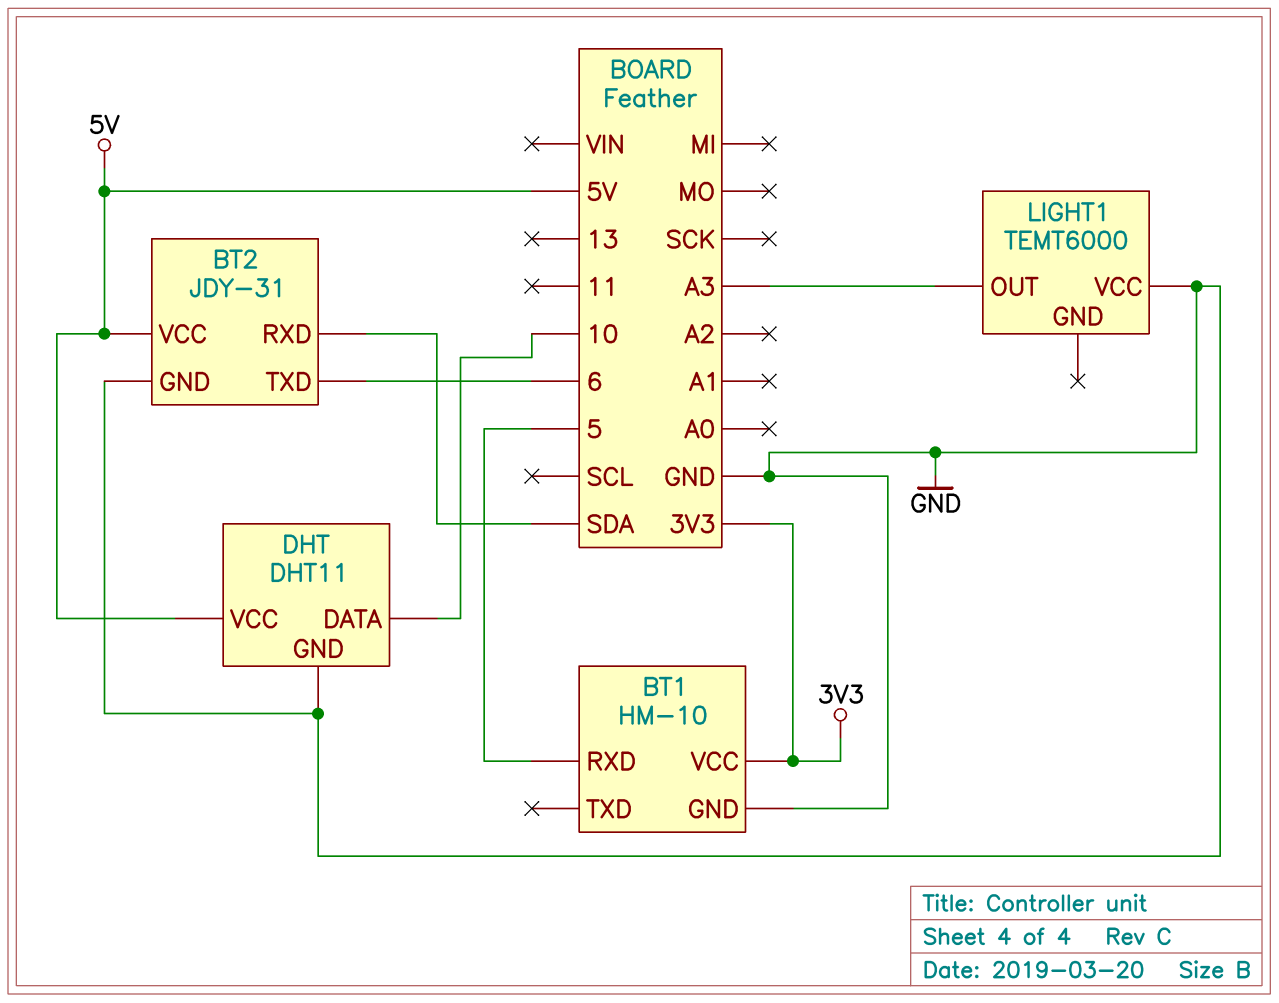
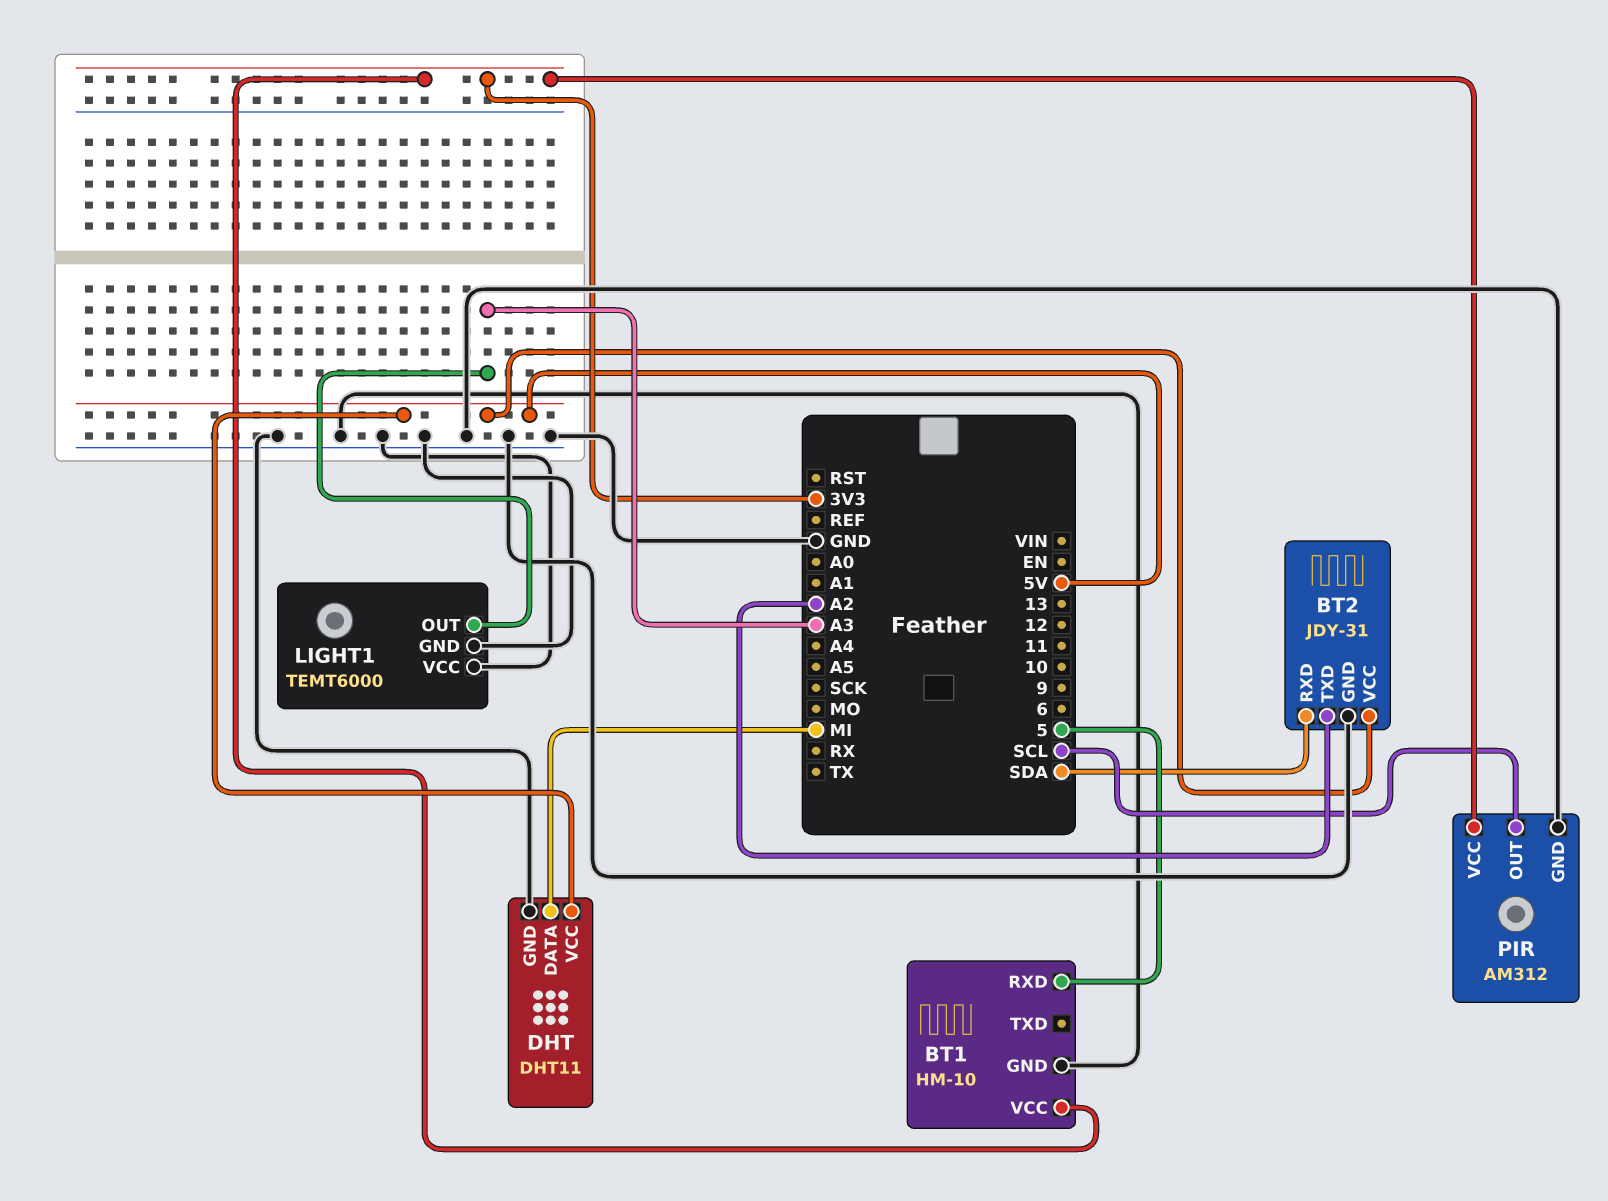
BT2 pin TXD: 6 -> A2
DHT pin DATA: 10 -> MI
LIGHT1 pin GND: none -> GND
PIR: none -> AM312
PIR pin GND: none -> GND
PIR pin OUT: none -> SCL
PIR pin VCC: none -> 3V3

